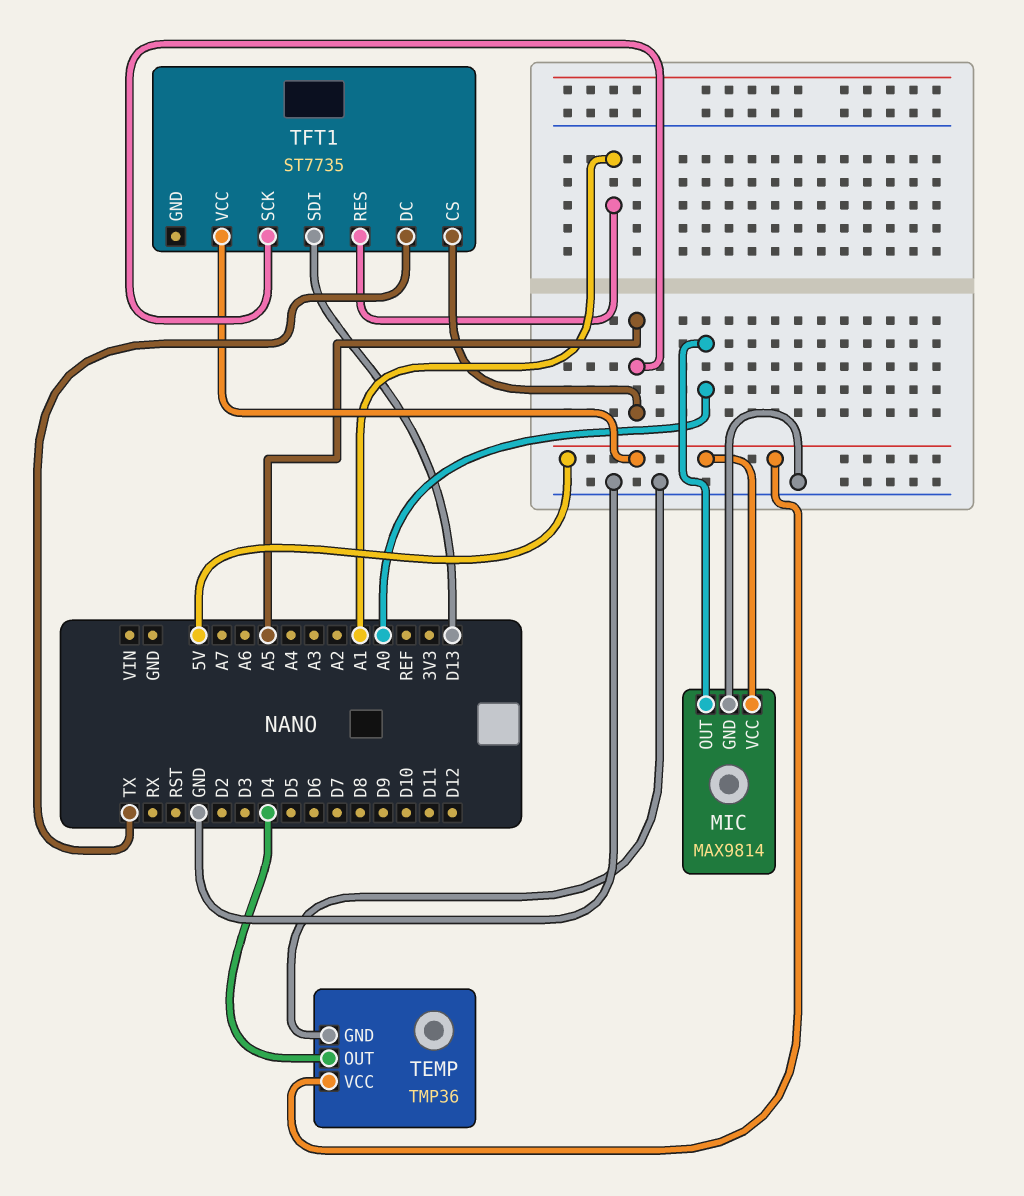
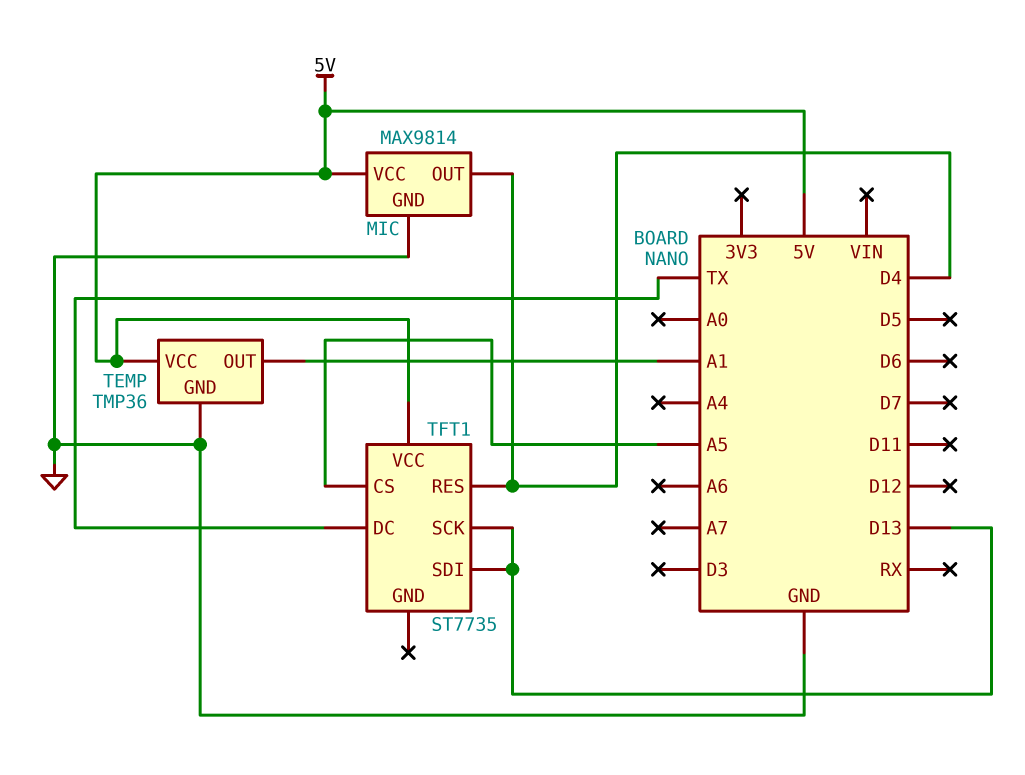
MIC pin OUT: A0 -> D4
TEMP pin OUT: D4 -> A1
TFT1 pin RES: A1 -> D4
TFT1 pin SCK: A5 -> D13

